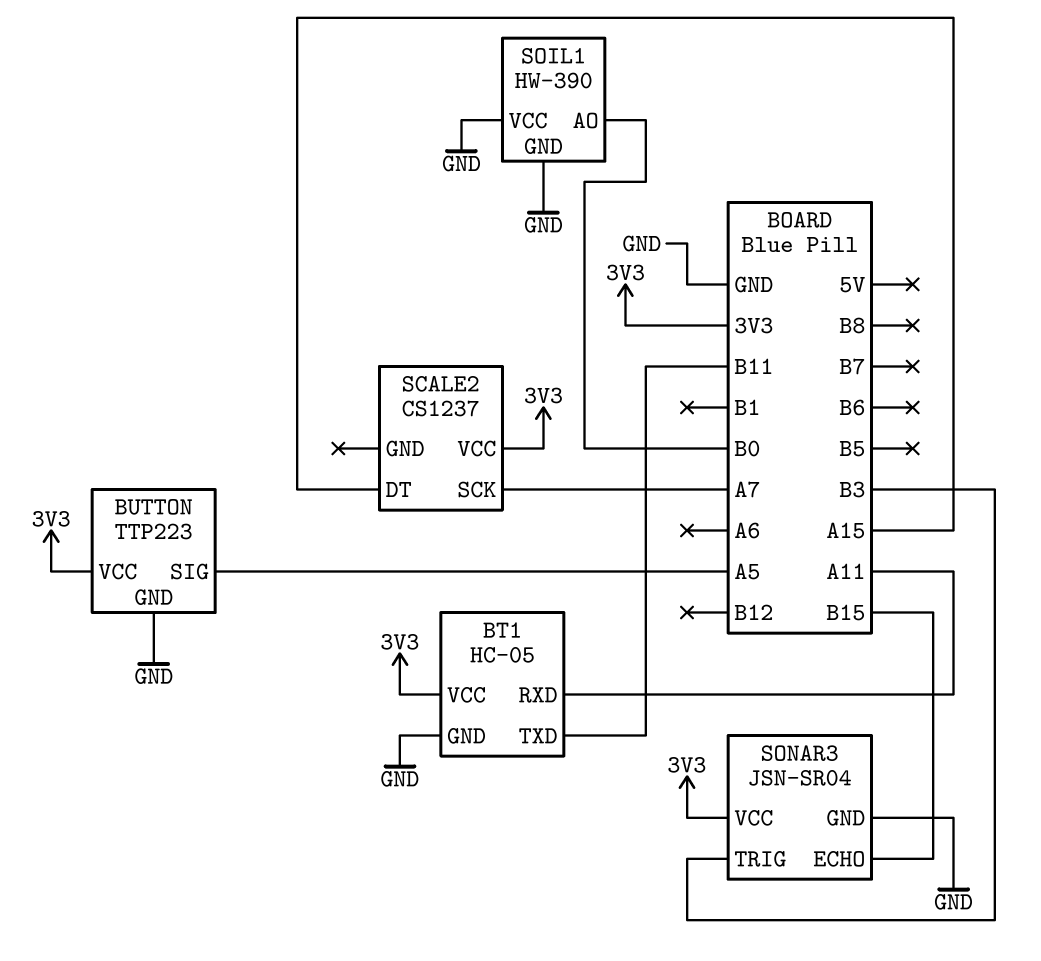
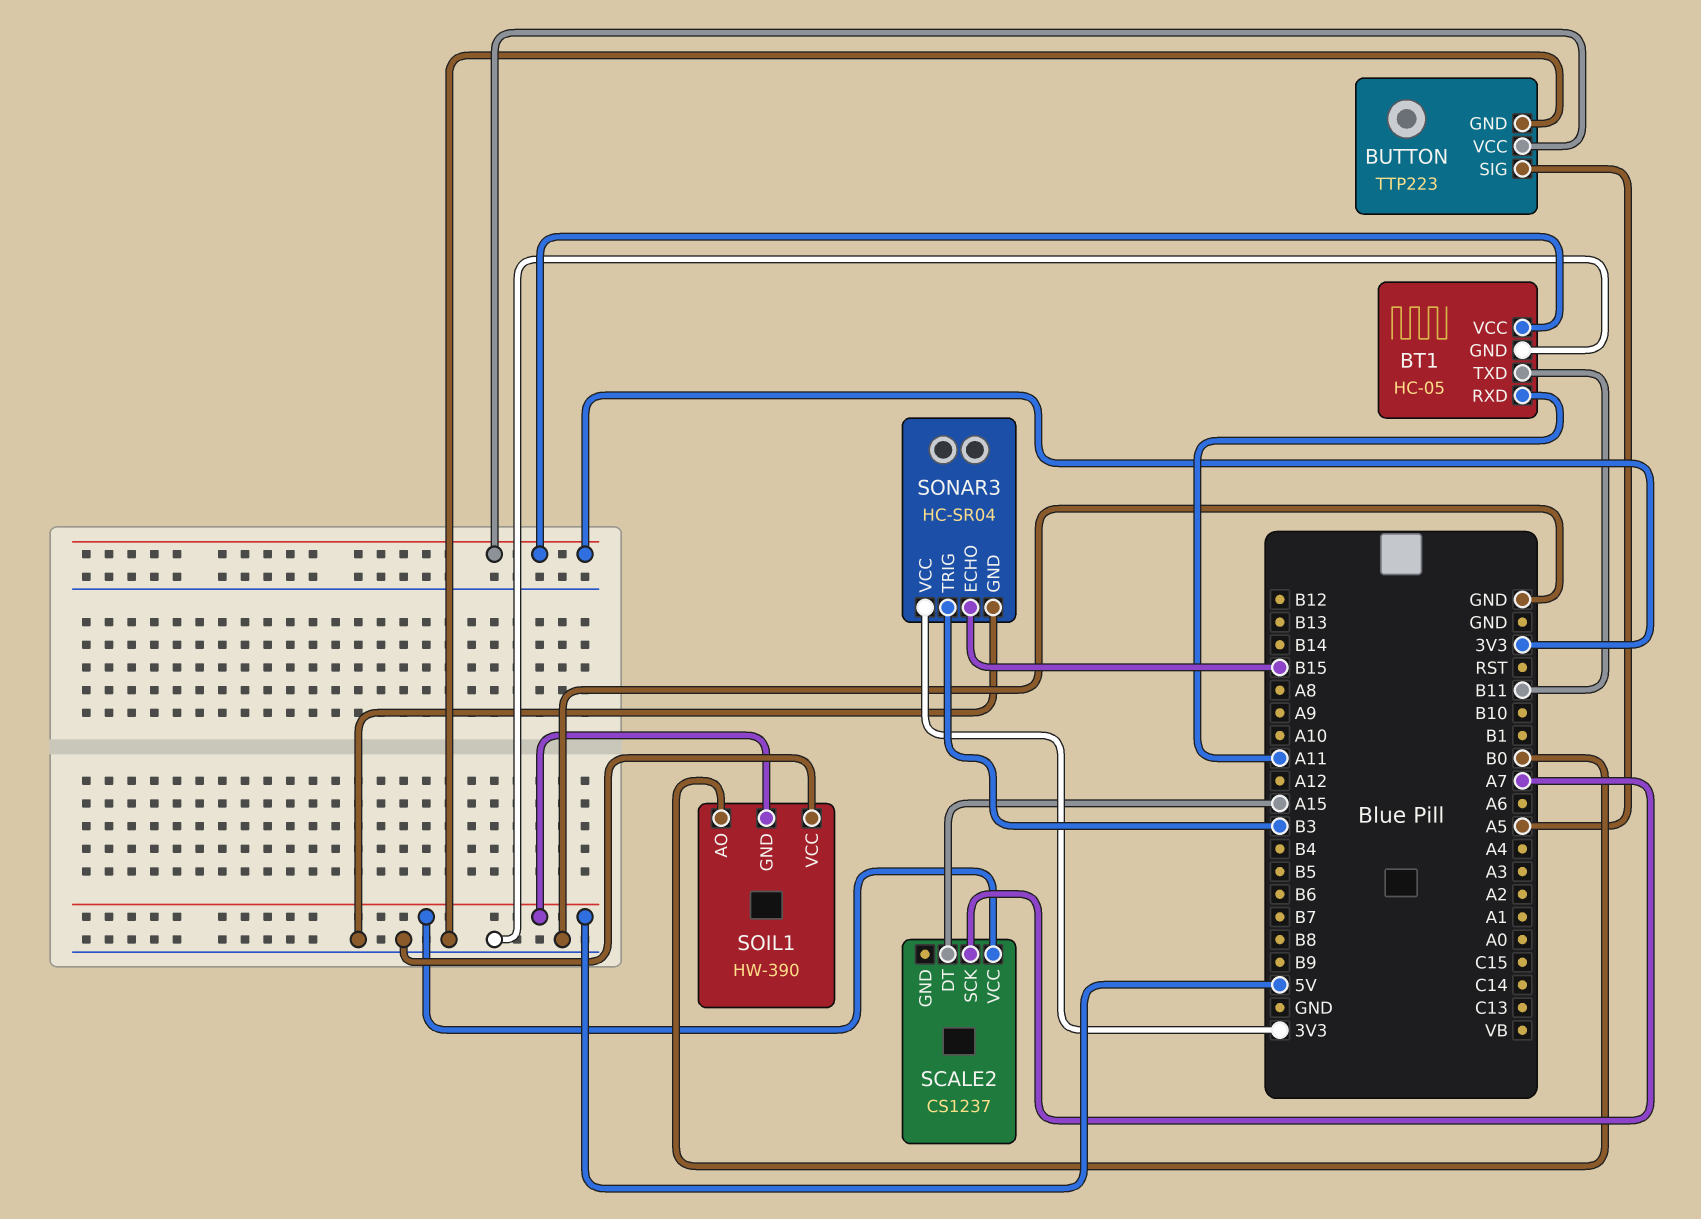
SCALE2 pin VCC: 3V3 -> 5V
SOIL1 pin GND: GND -> 5V
SONAR3: JSN-SR04 -> HC-SR04

